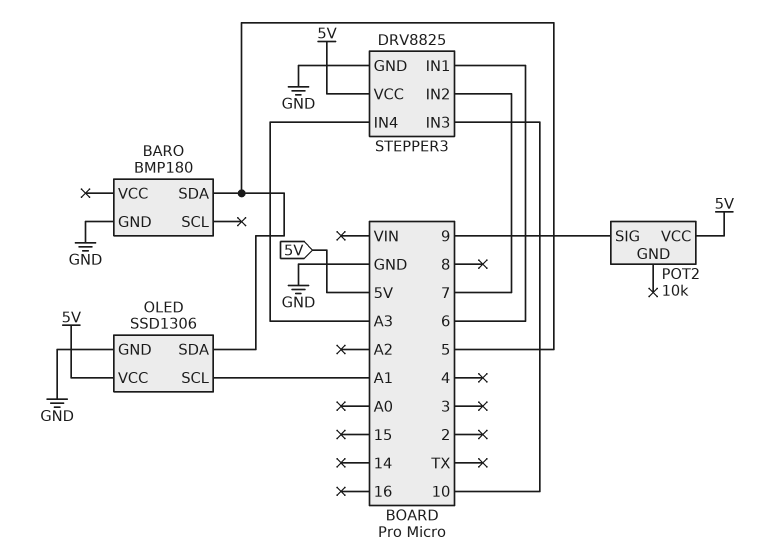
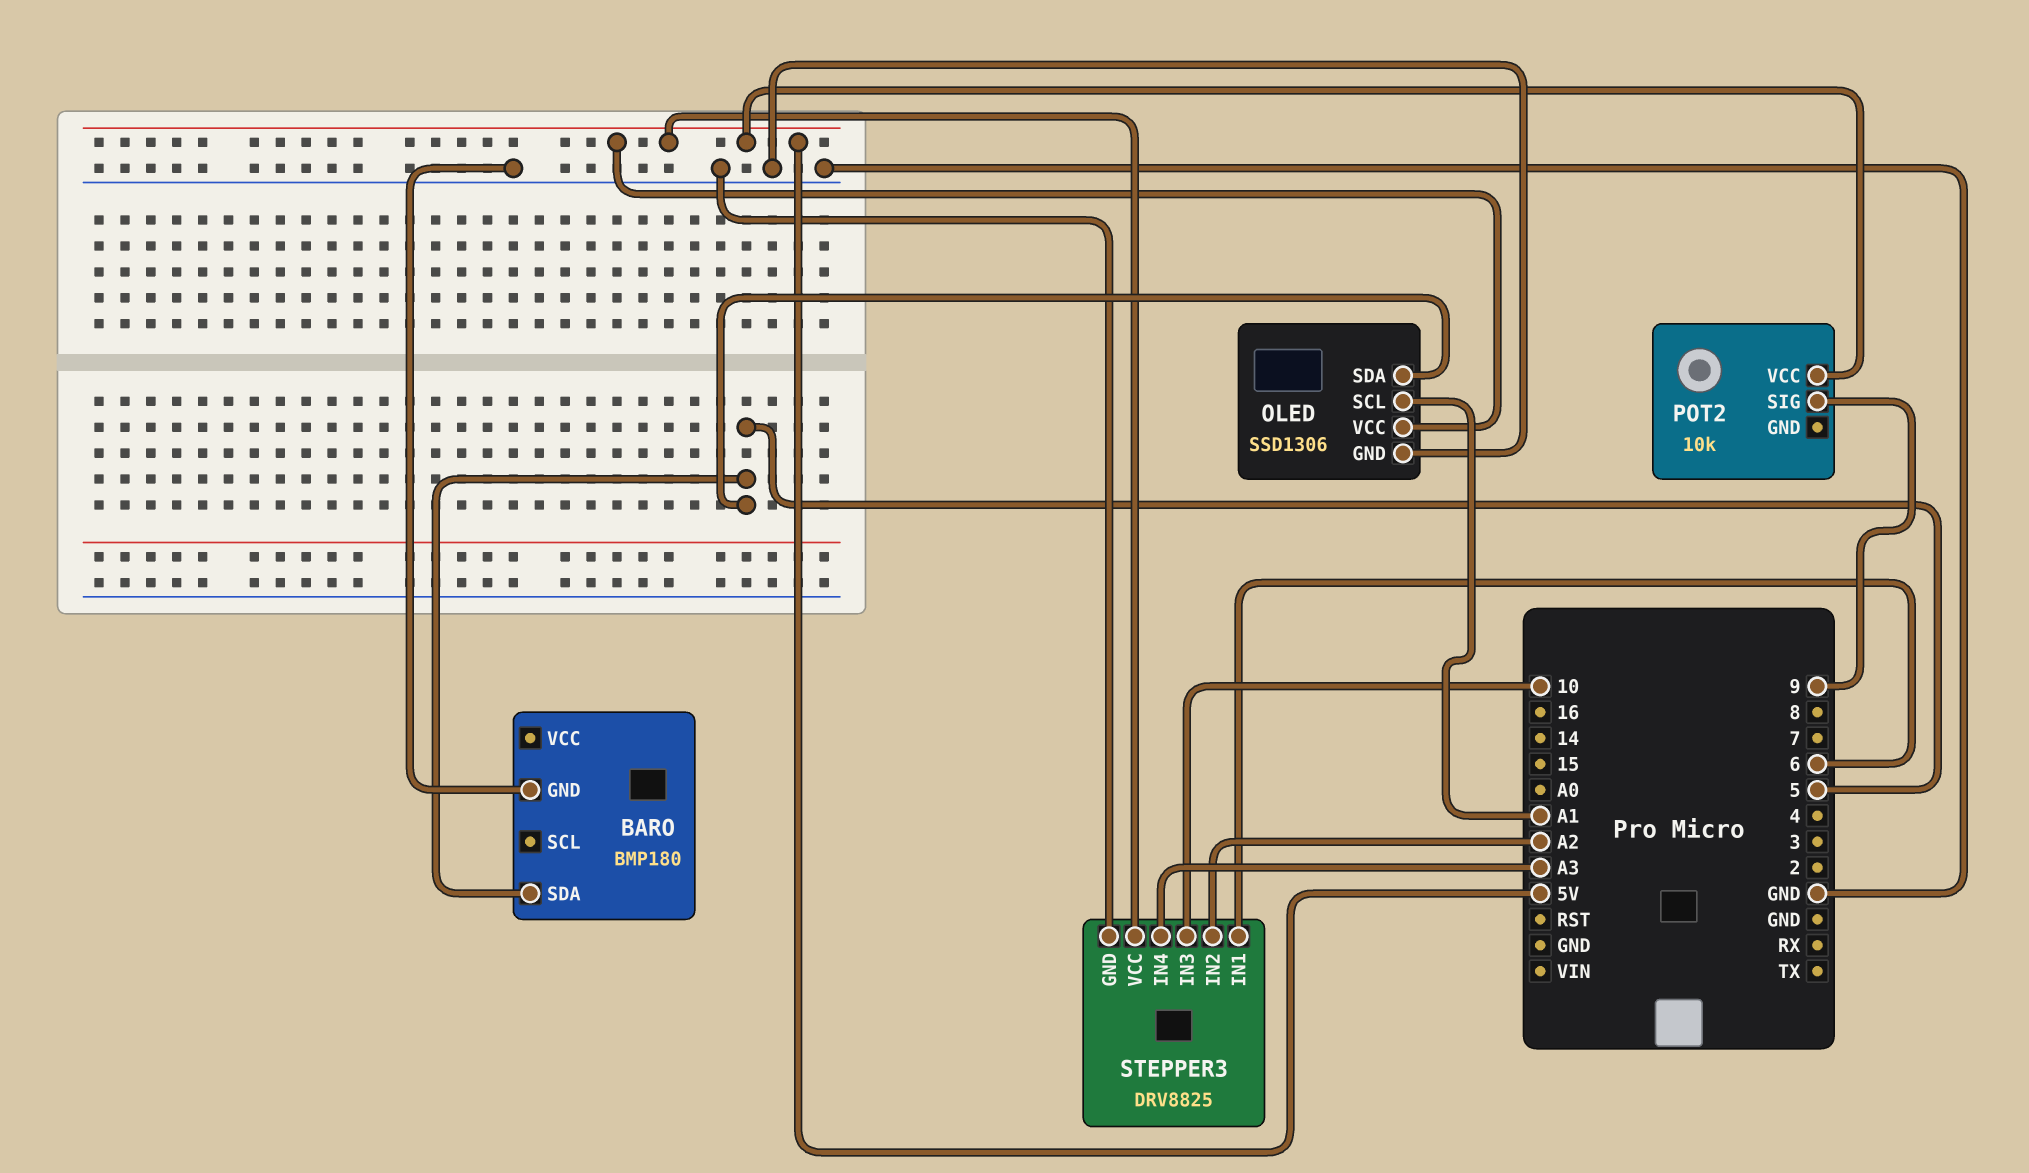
STEPPER3 pin IN2: 7 -> A2

